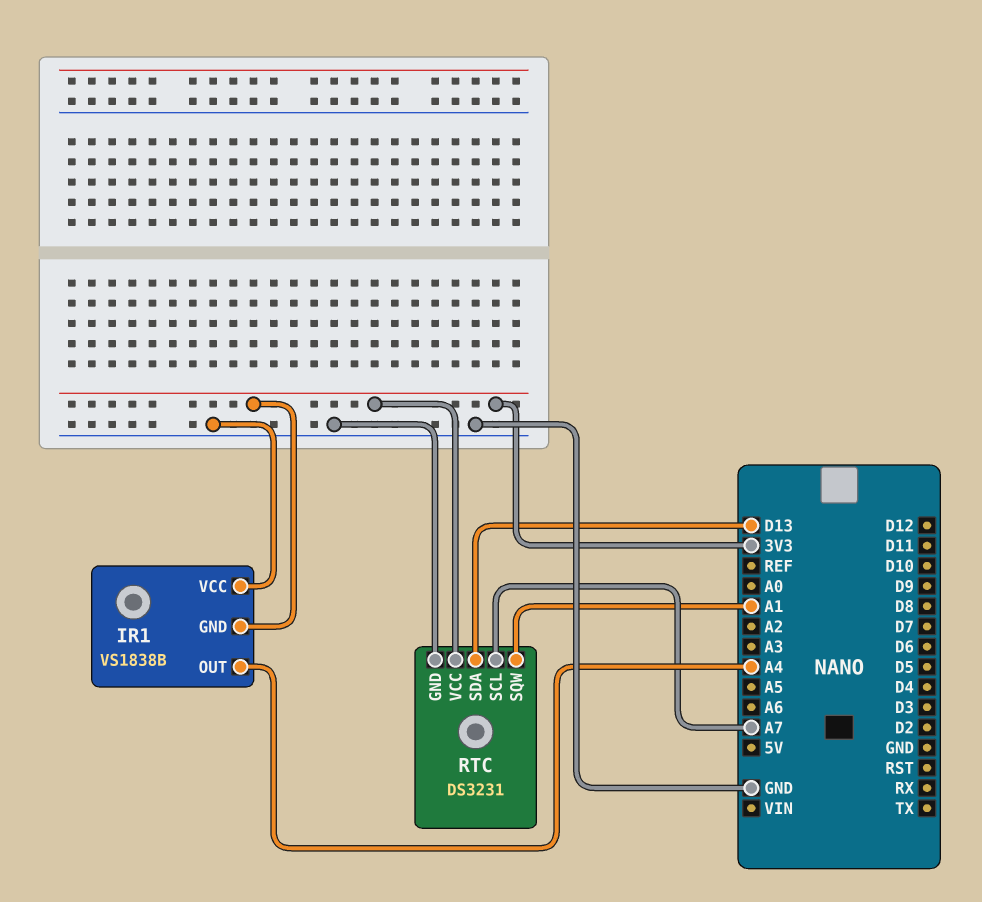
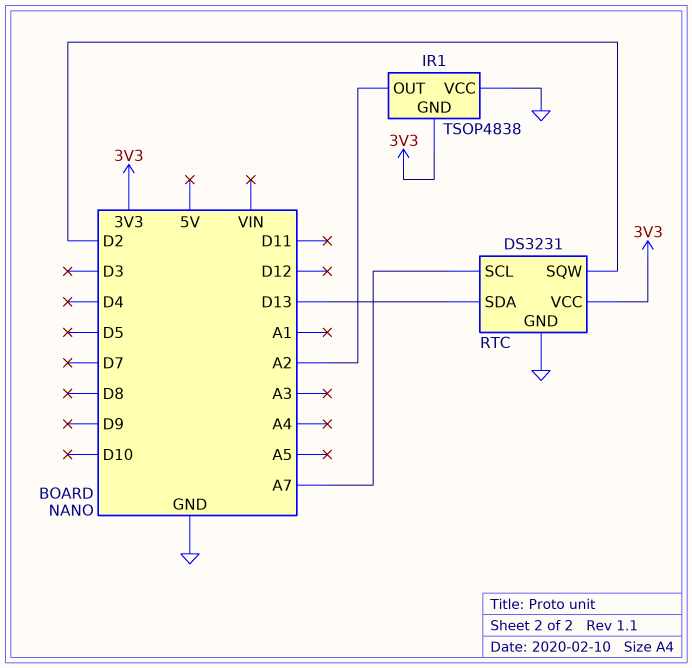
IR1: VS1838B -> TSOP4838
IR1 pin OUT: A4 -> A2
RTC pin SQW: A1 -> D2

